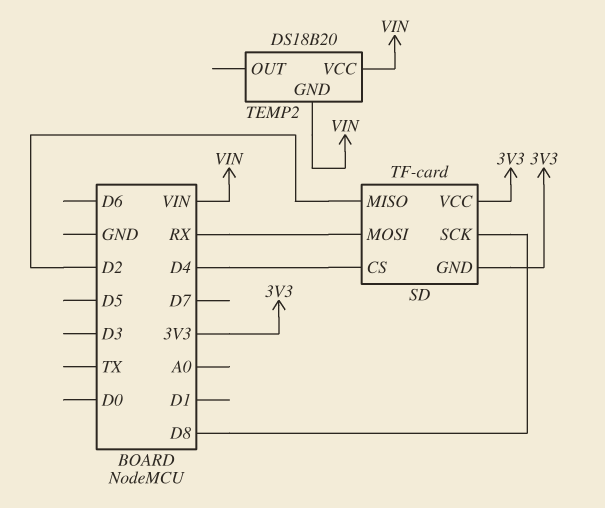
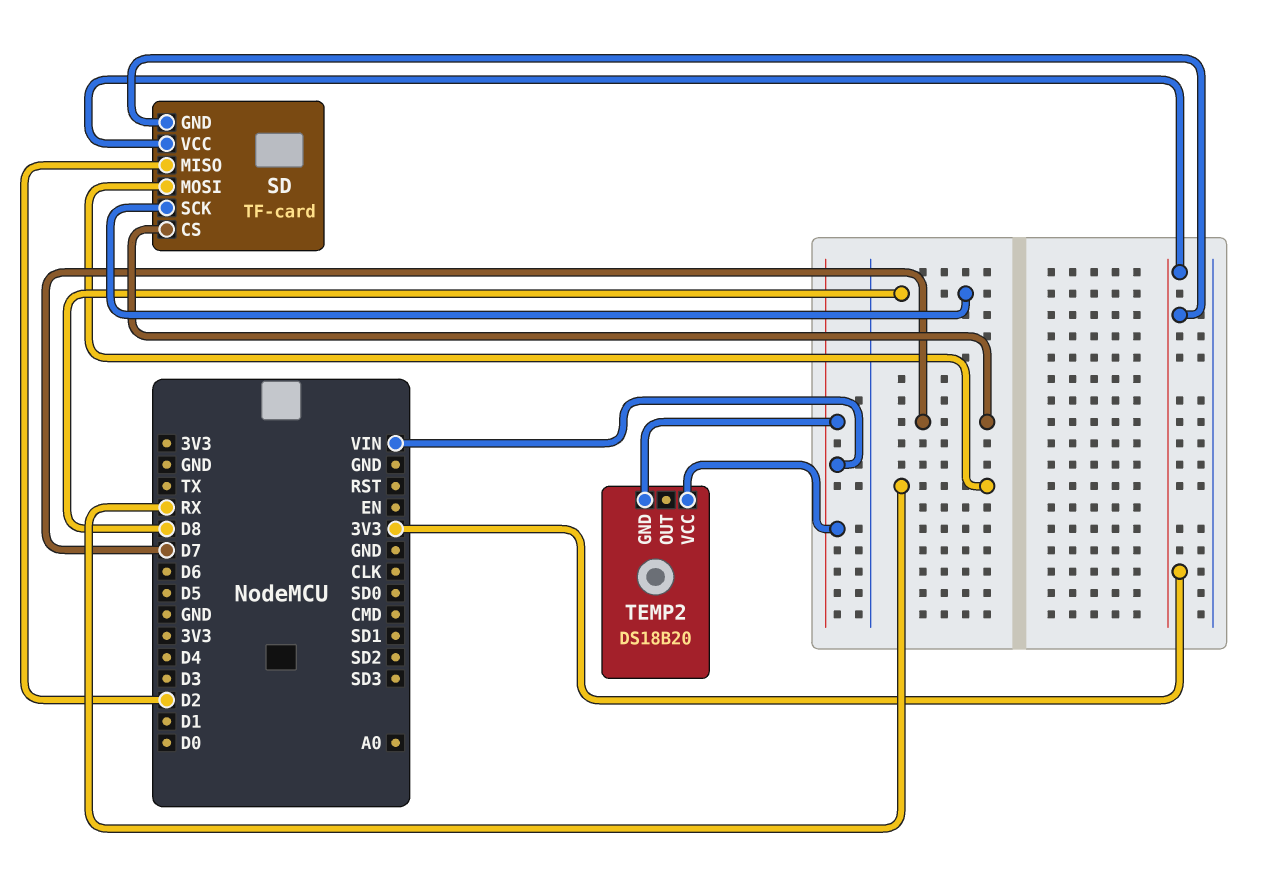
SD pin CS: D4 -> D7

